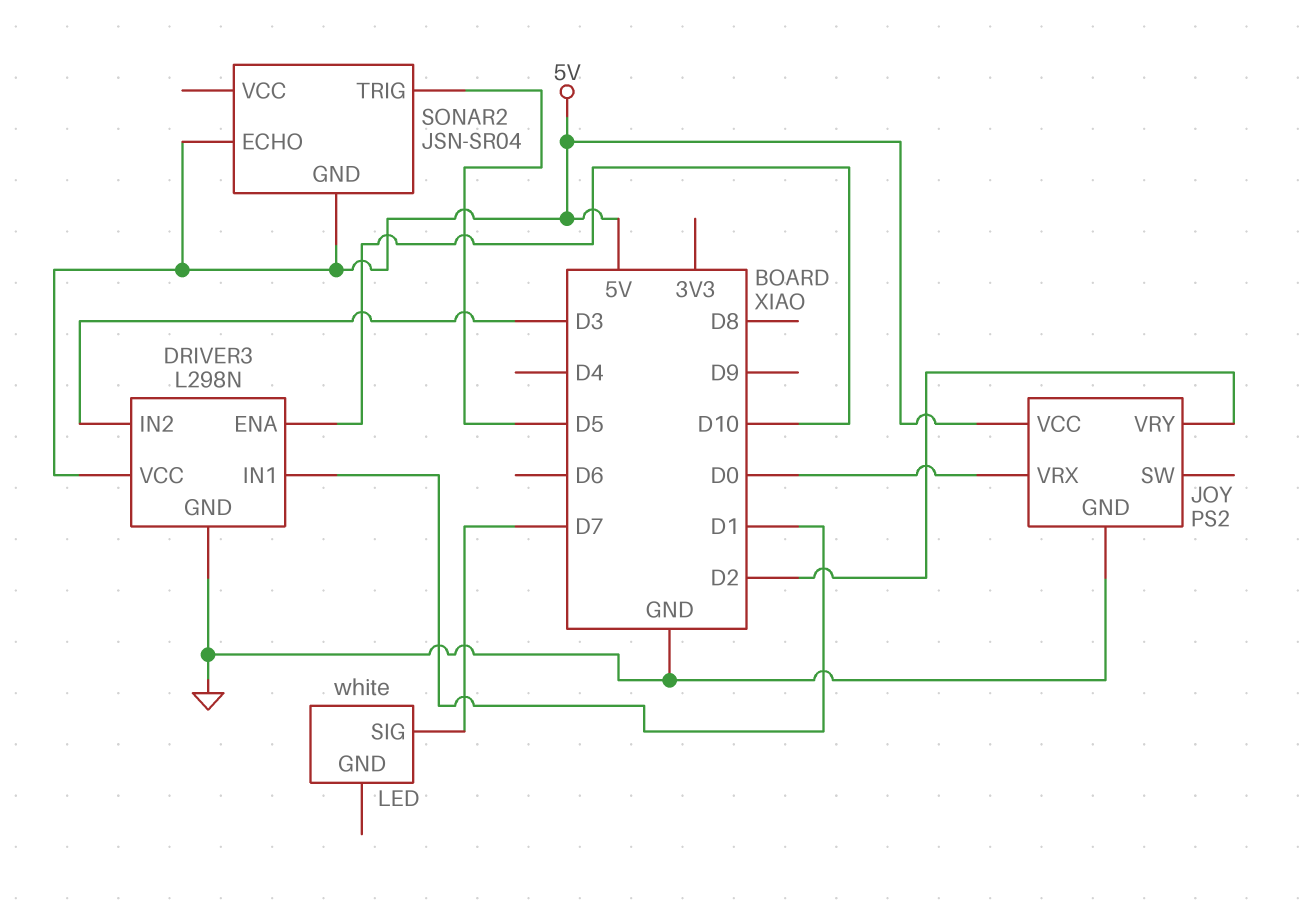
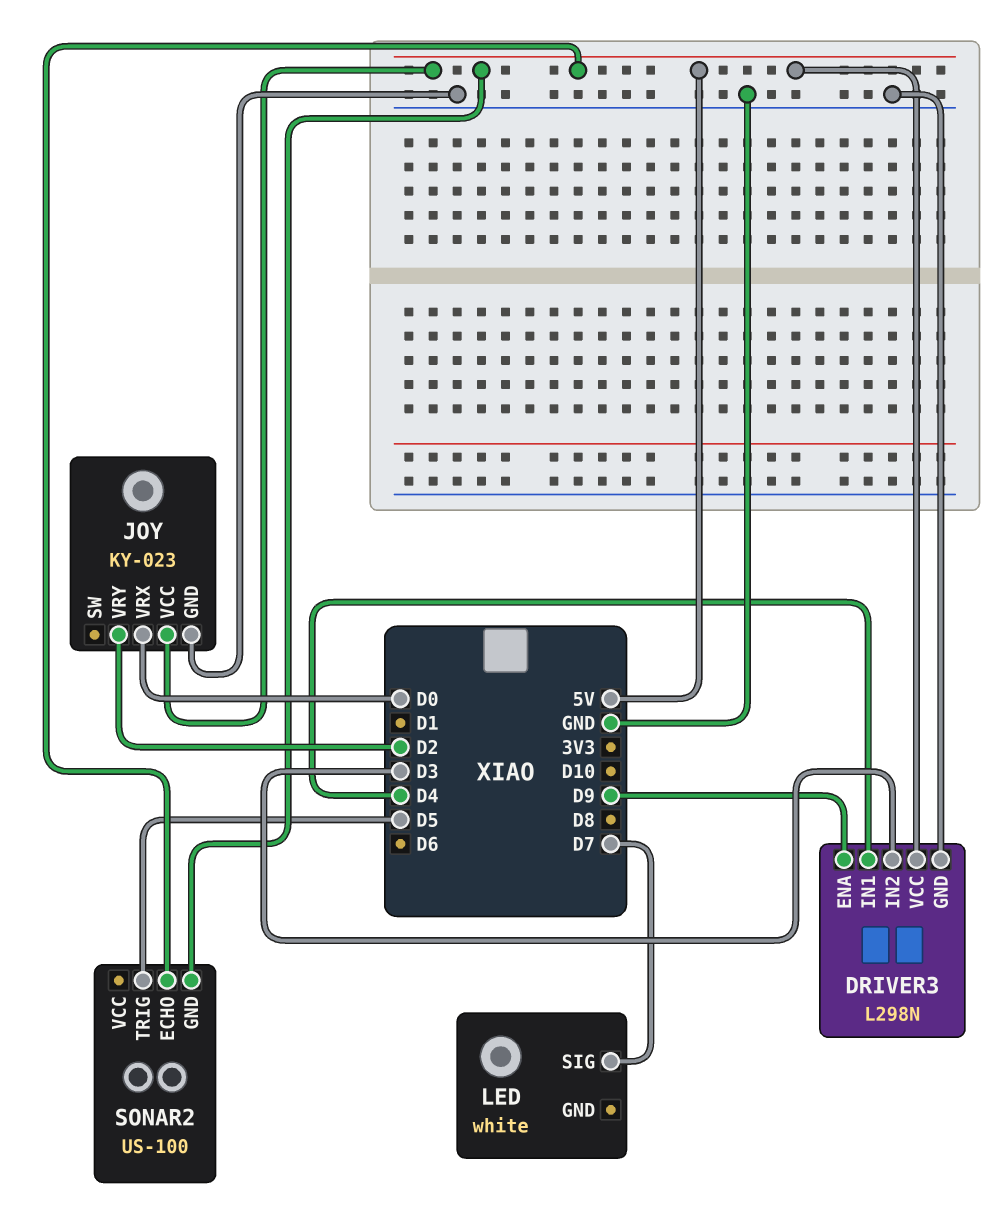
DRIVER3 pin ENA: D10 -> D9
DRIVER3 pin IN1: D1 -> D4
JOY: PS2 -> KY-023
SONAR2: JSN-SR04 -> US-100

